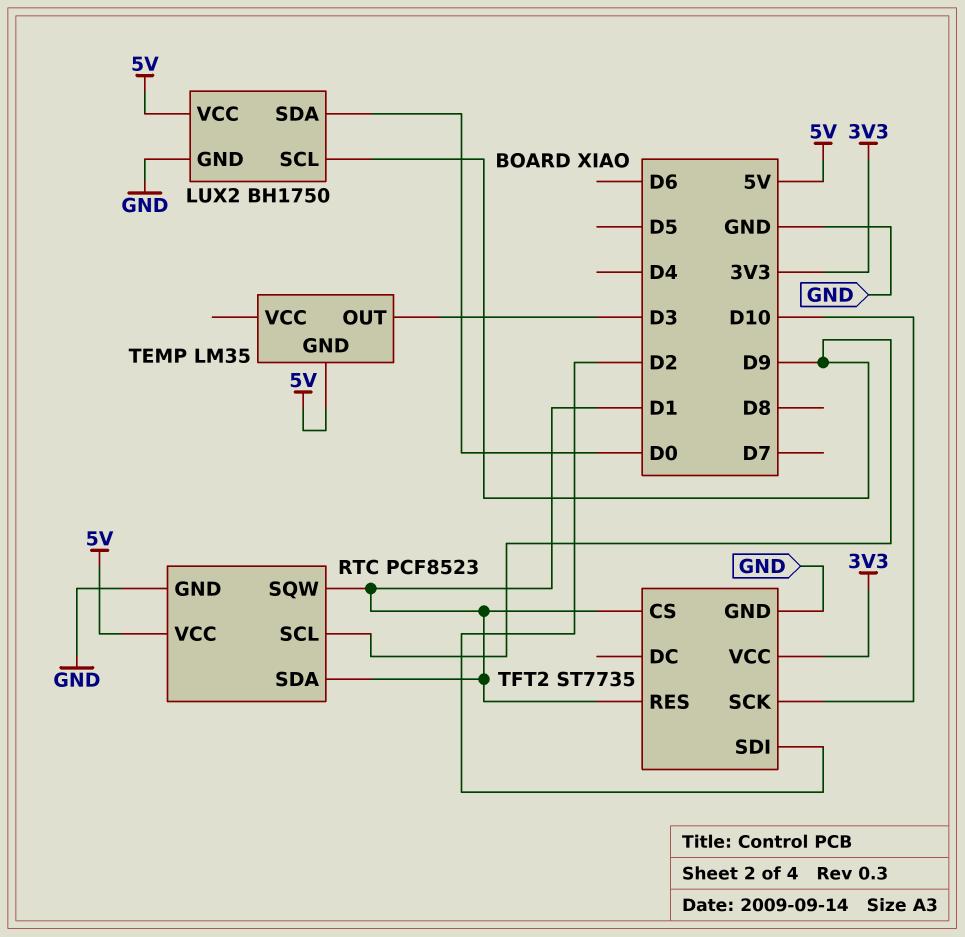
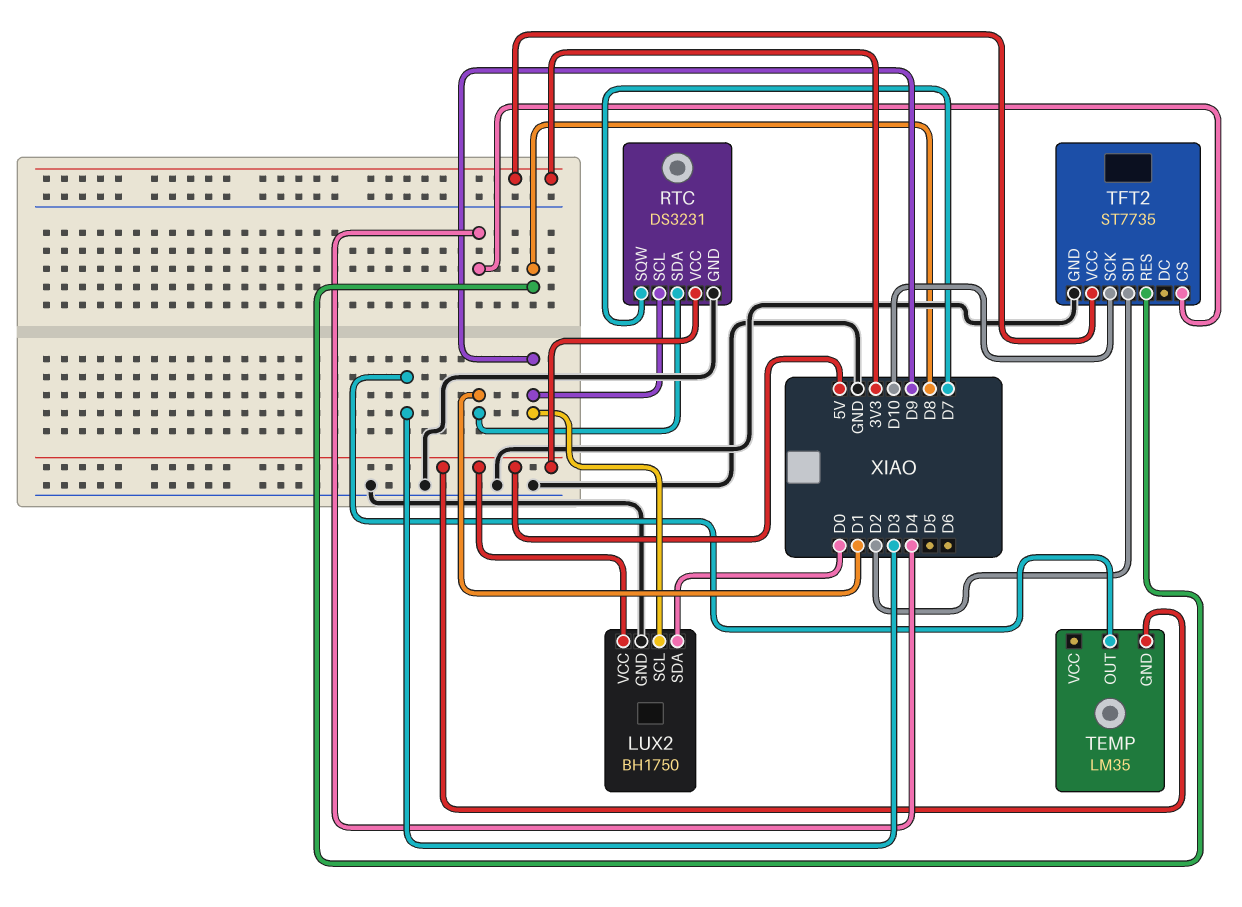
RTC: PCF8523 -> DS3231
RTC pin SQW: D1 -> D7
TFT2 pin CS: D1 -> D4
TFT2 pin RES: D1 -> D8

